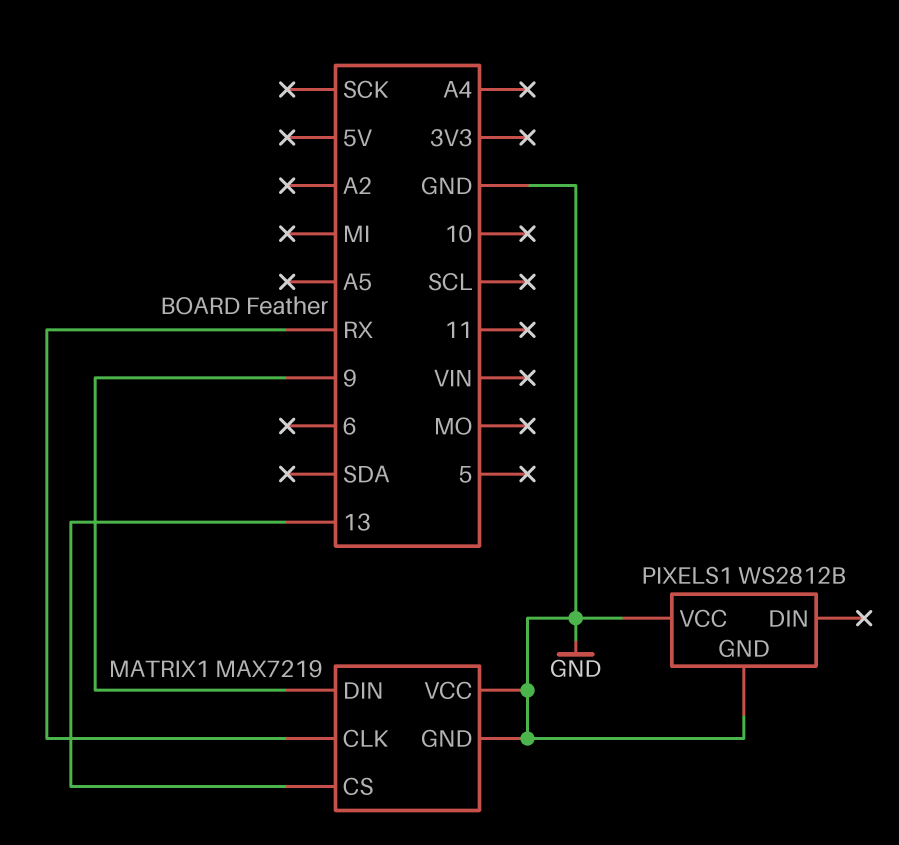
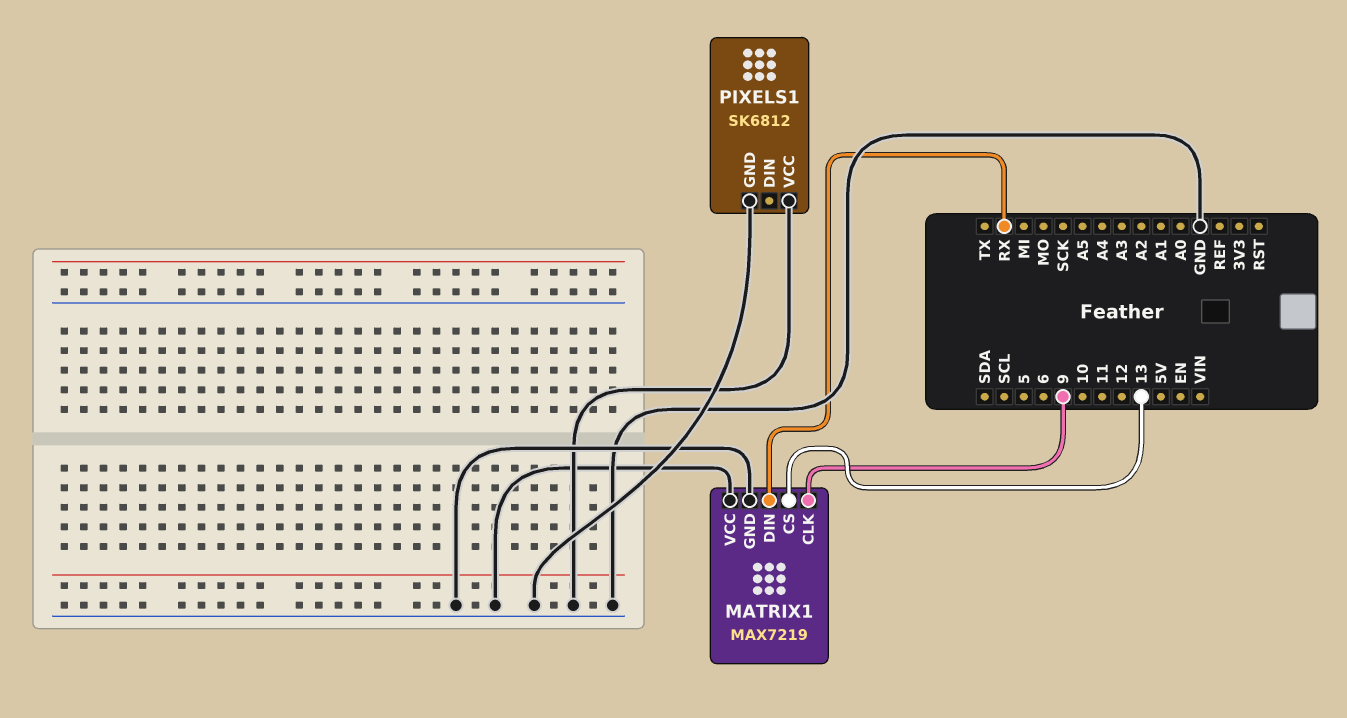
MATRIX1 pin CLK: RX -> 9
MATRIX1 pin DIN: 9 -> RX
PIXELS1: WS2812B -> SK6812

